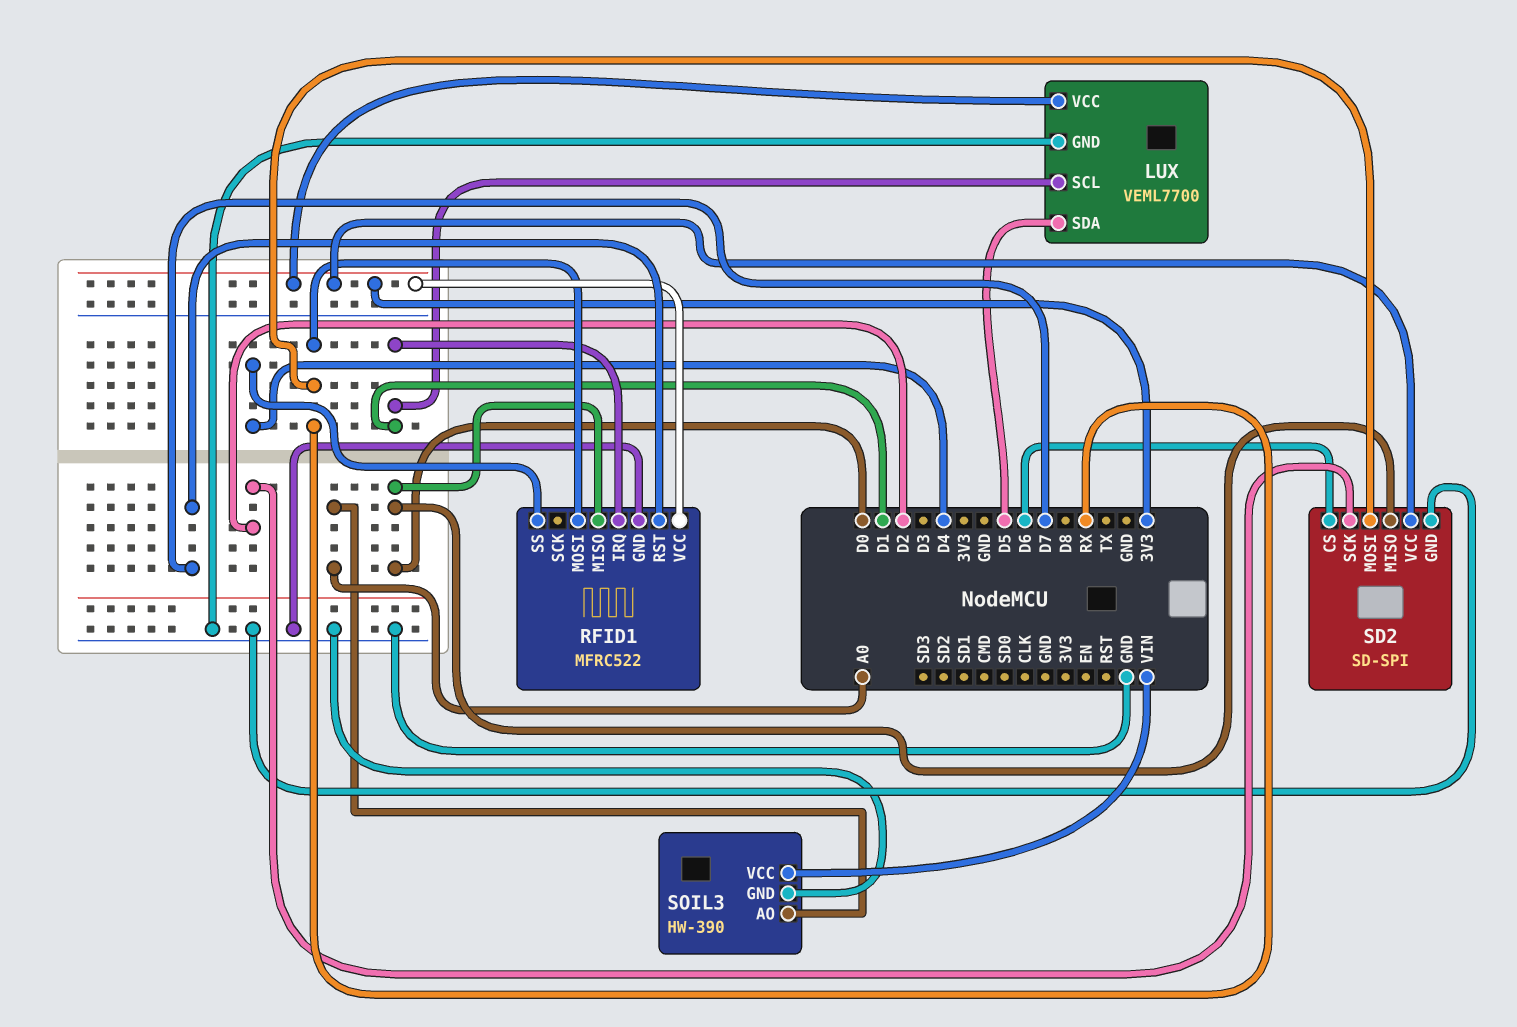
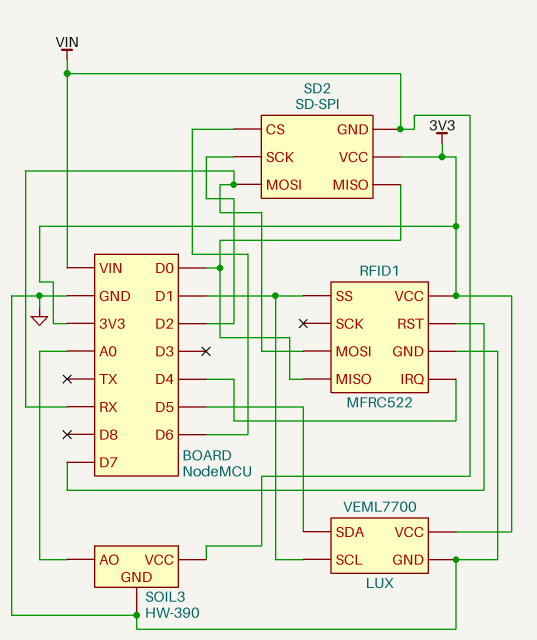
RFID1 pin IRQ: D1 -> D4
RFID1 pin SS: D4 -> D1
SD2 pin GND: GND -> VIN

